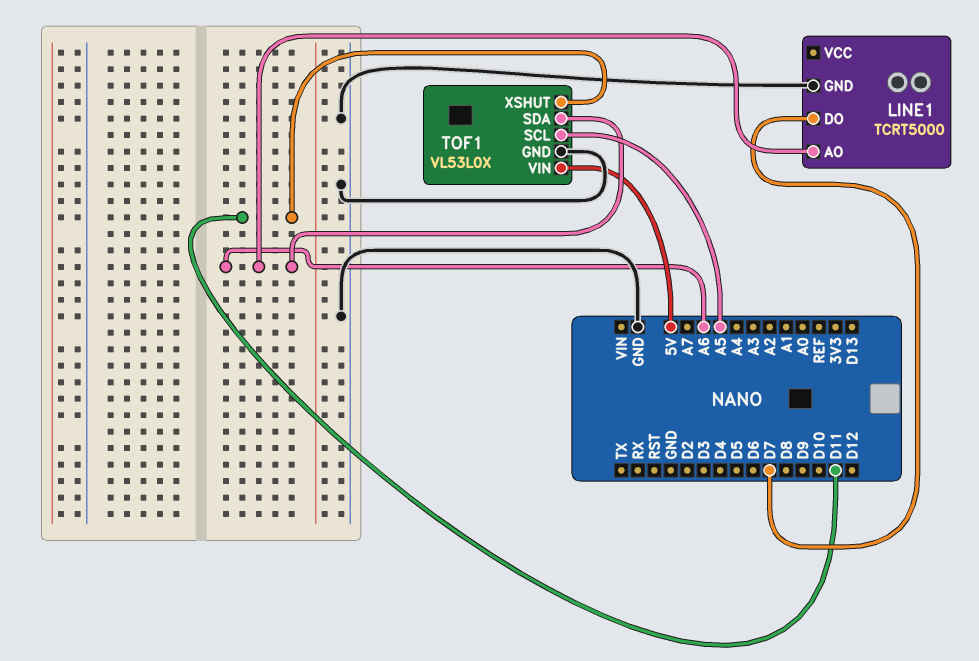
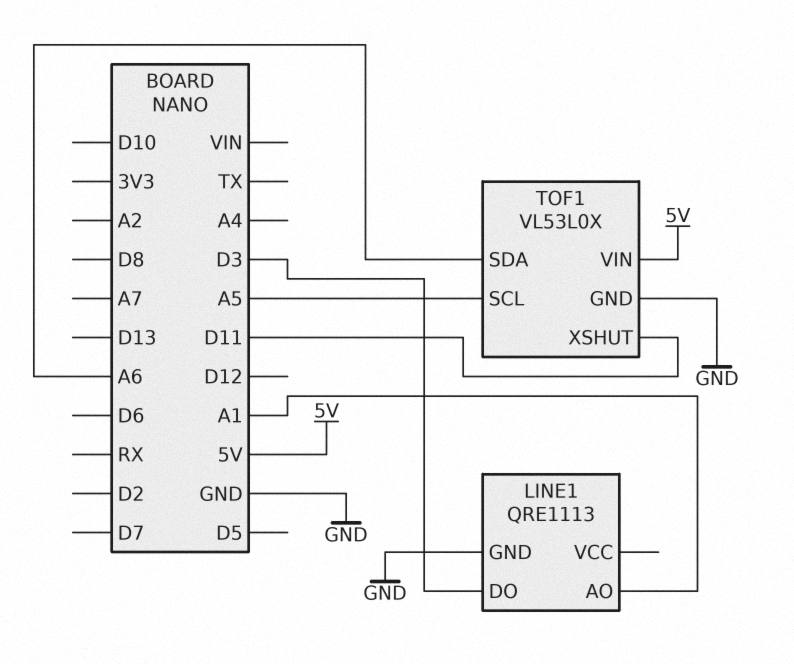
LINE1: TCRT5000 -> QRE1113
LINE1 pin AO: A6 -> A1
LINE1 pin DO: D7 -> D3

